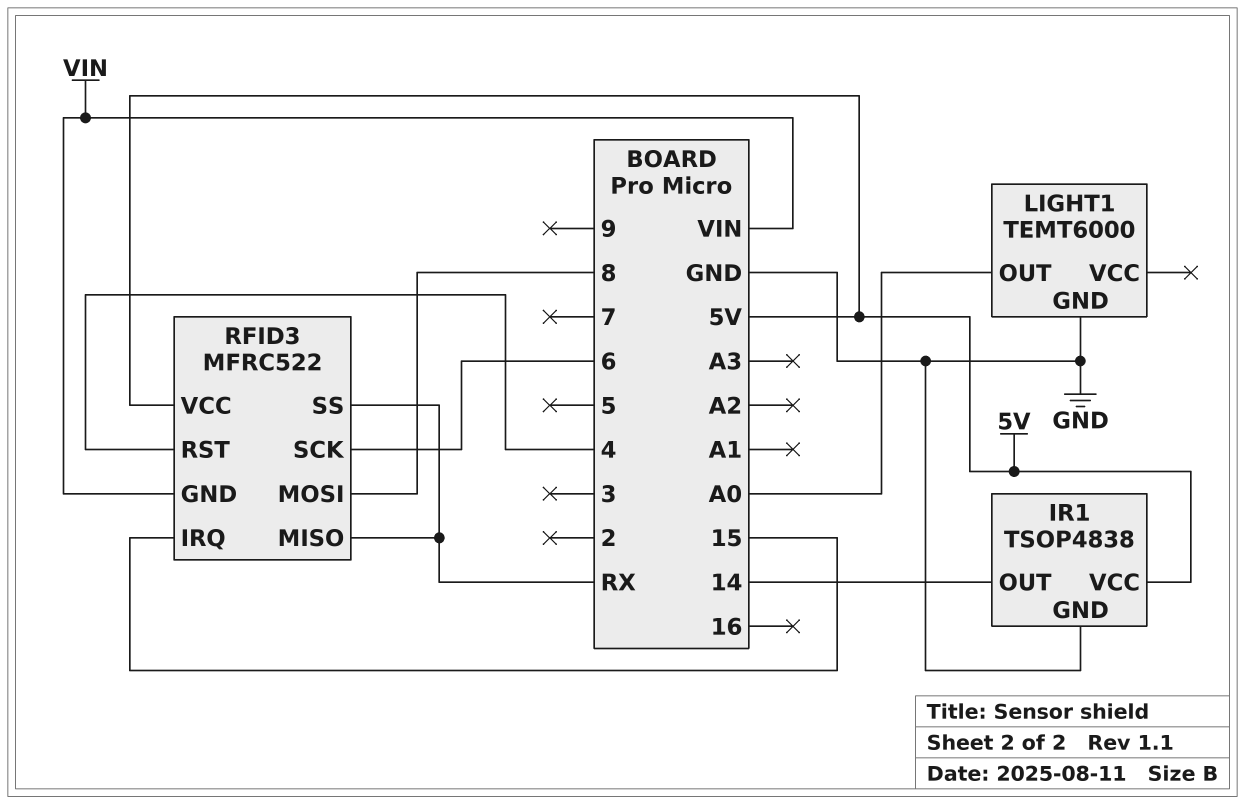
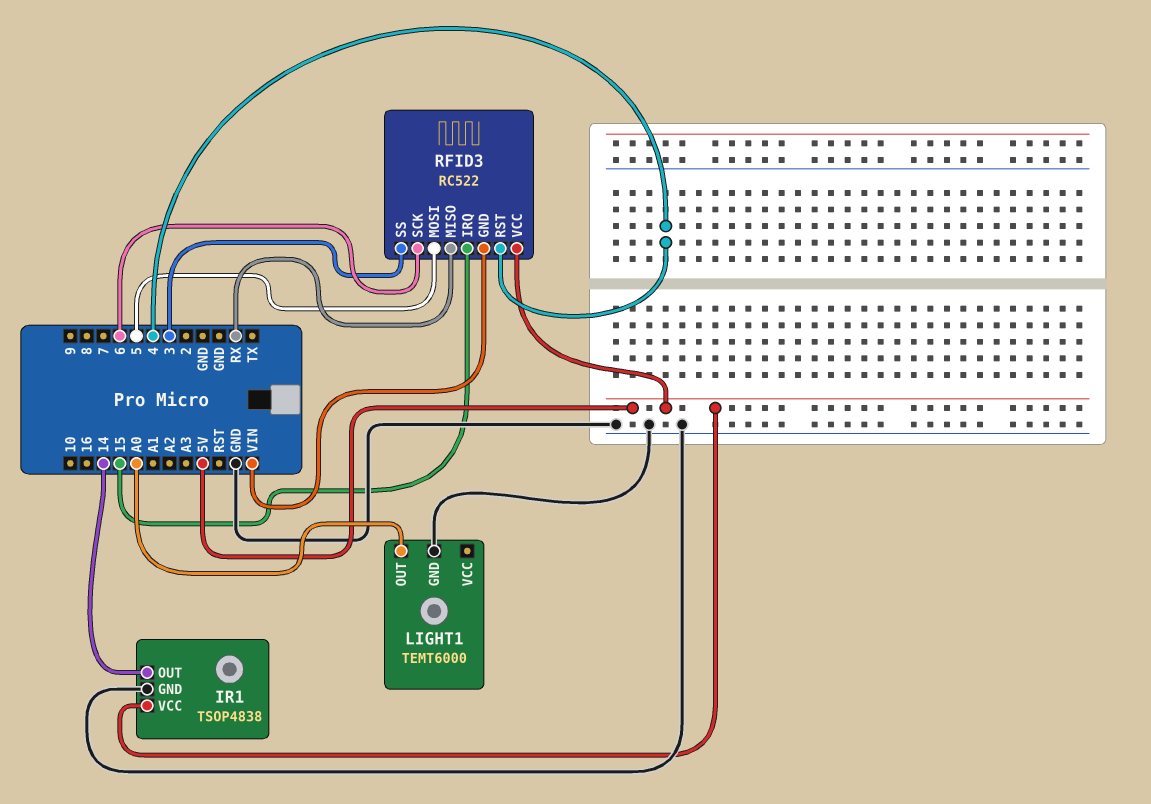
RFID3: MFRC522 -> RC522
RFID3 pin MOSI: 8 -> 5
RFID3 pin SS: RX -> 3

